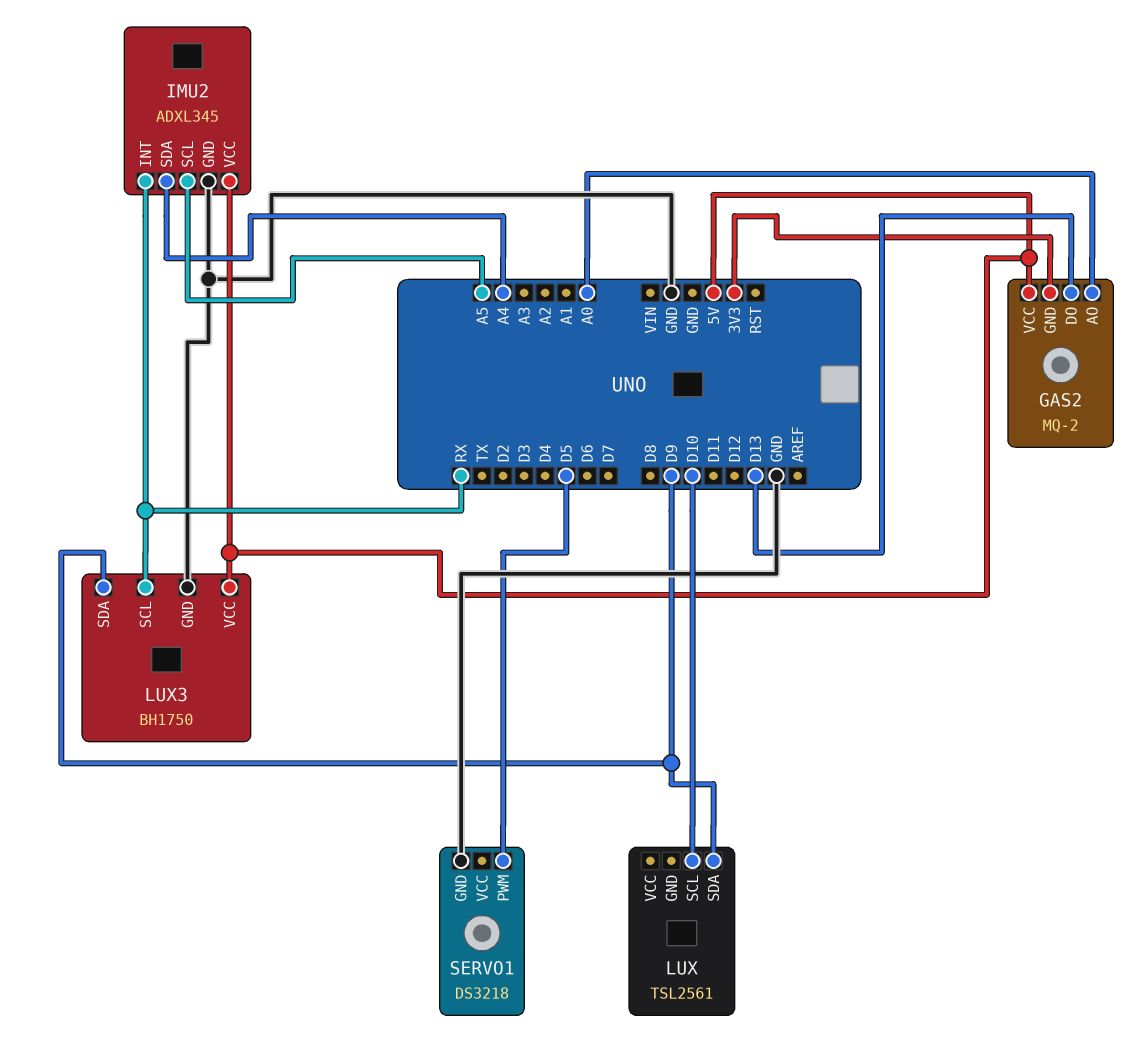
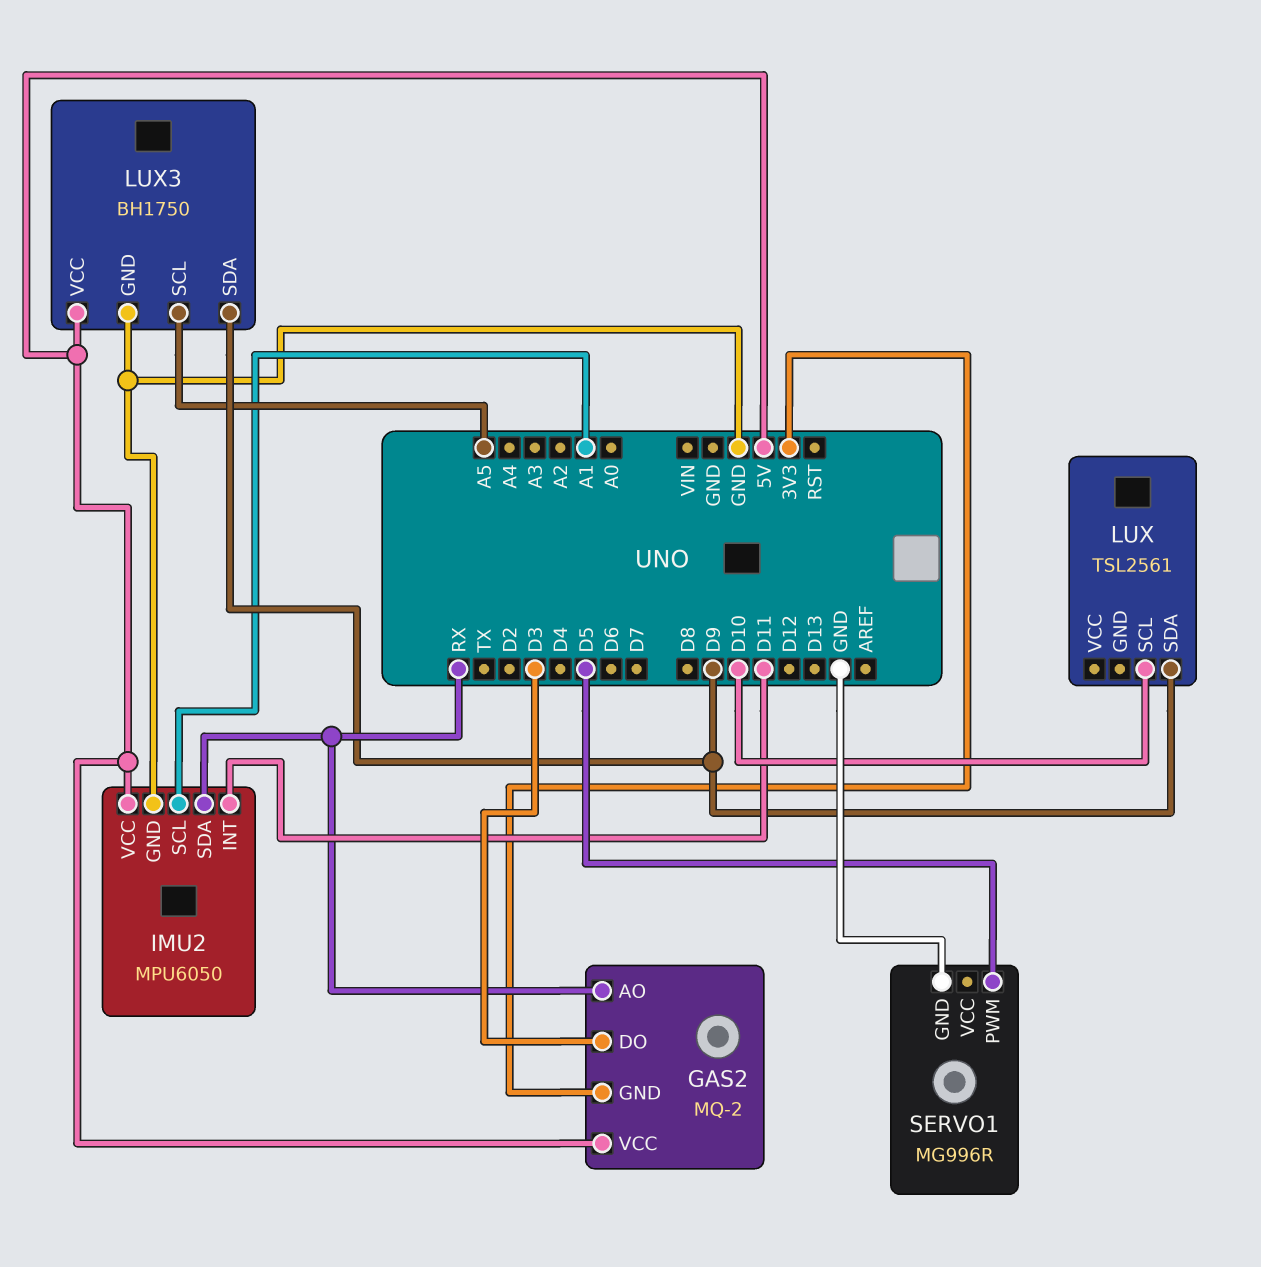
GAS2 pin AO: A0 -> RX
GAS2 pin DO: D13 -> D3
IMU2: ADXL345 -> MPU6050
IMU2 pin INT: RX -> D11
IMU2 pin SCL: A5 -> A1
IMU2 pin SDA: A4 -> RX
LUX3 pin SCL: RX -> A5
SERVO1: DS3218 -> MG996R

